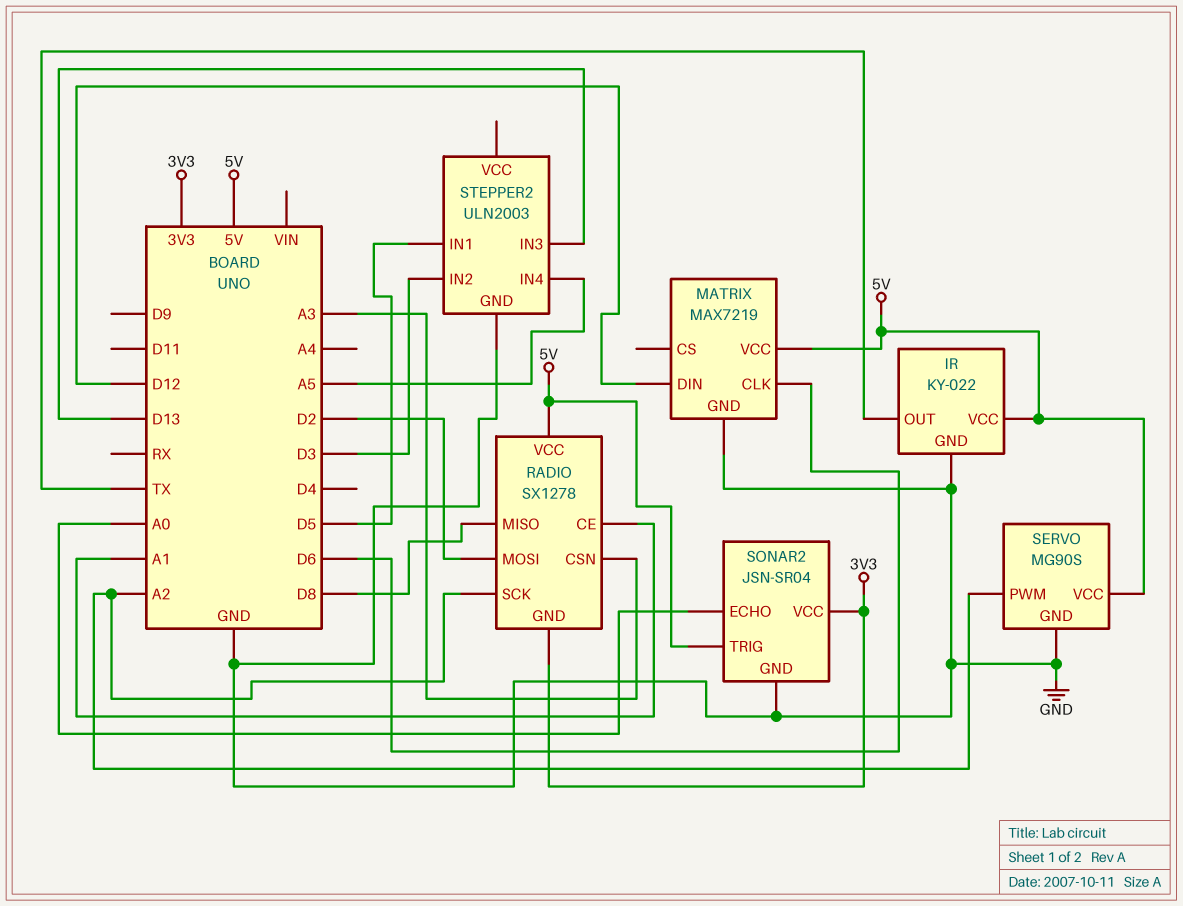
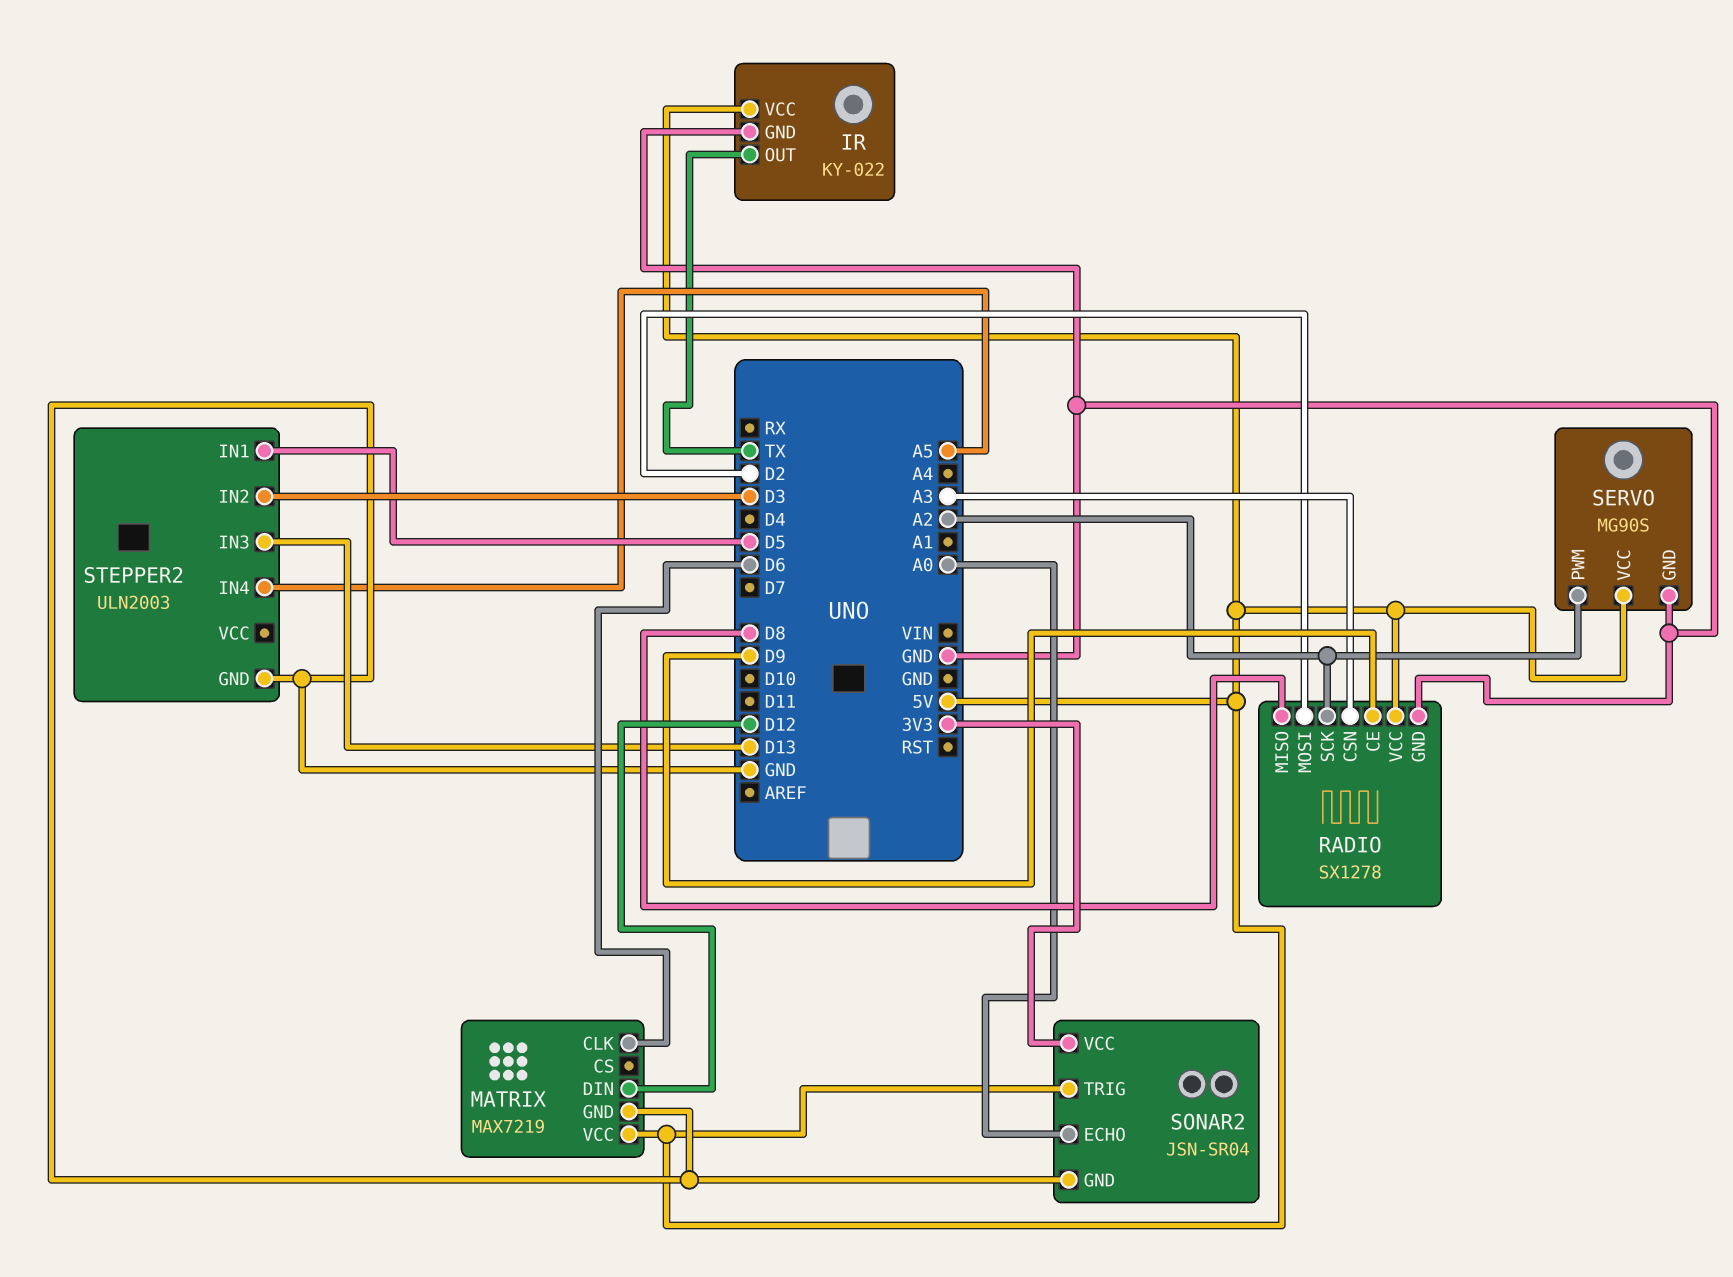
RADIO pin CE: A1 -> D9
RADIO pin GND: 3V3 -> GND

